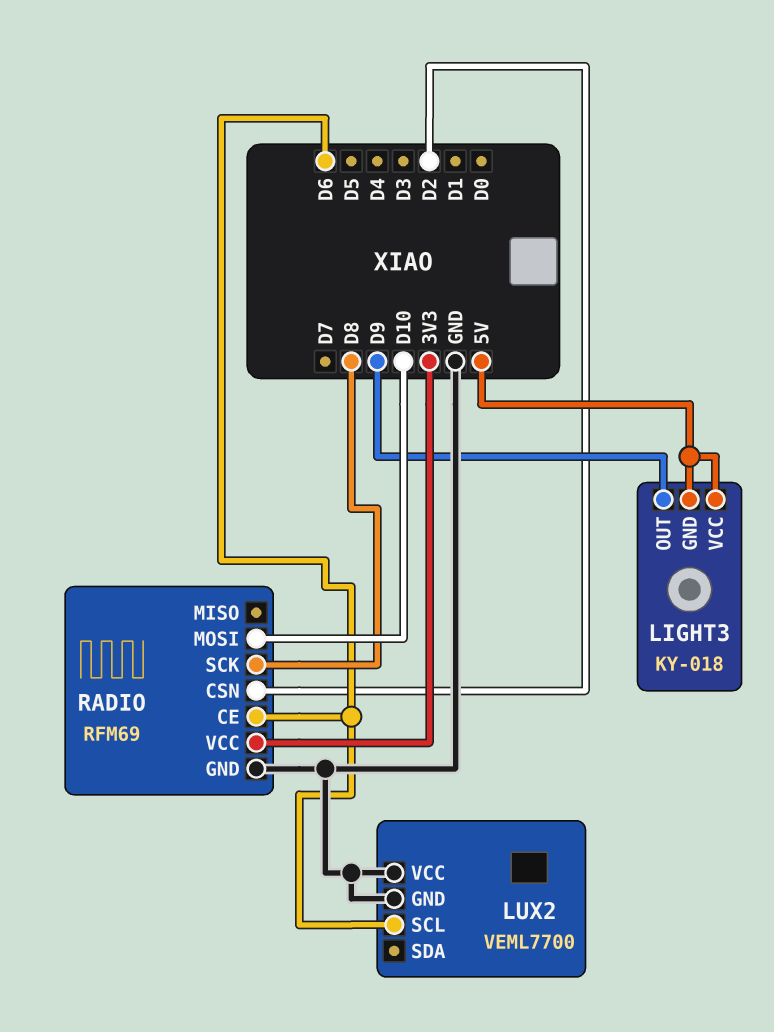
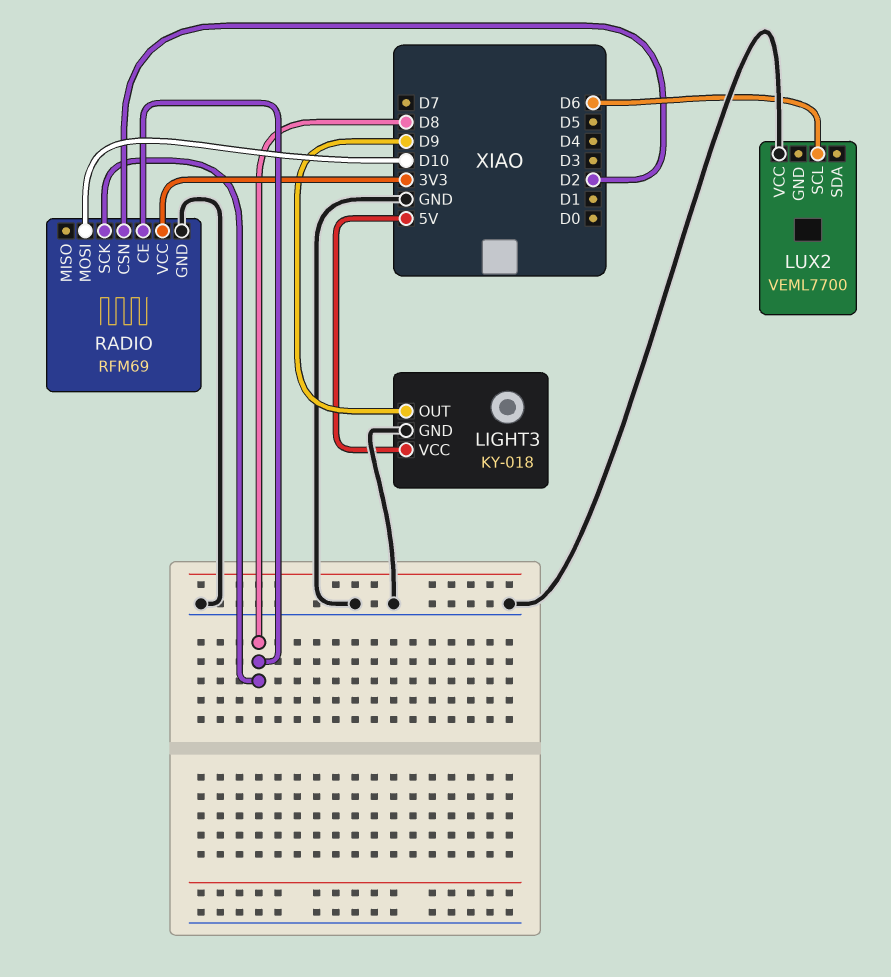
LIGHT3 pin GND: 5V -> GND
LUX2 pin GND: GND -> none
RADIO pin CE: D6 -> D8

